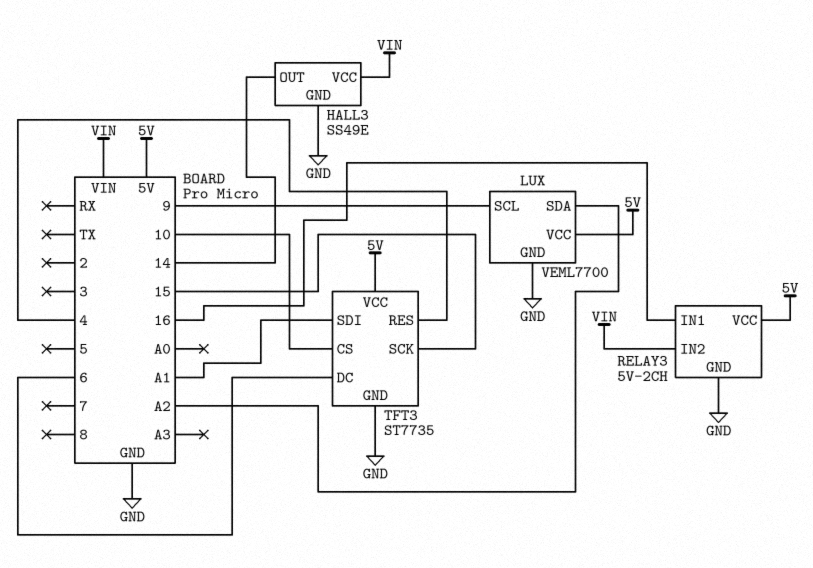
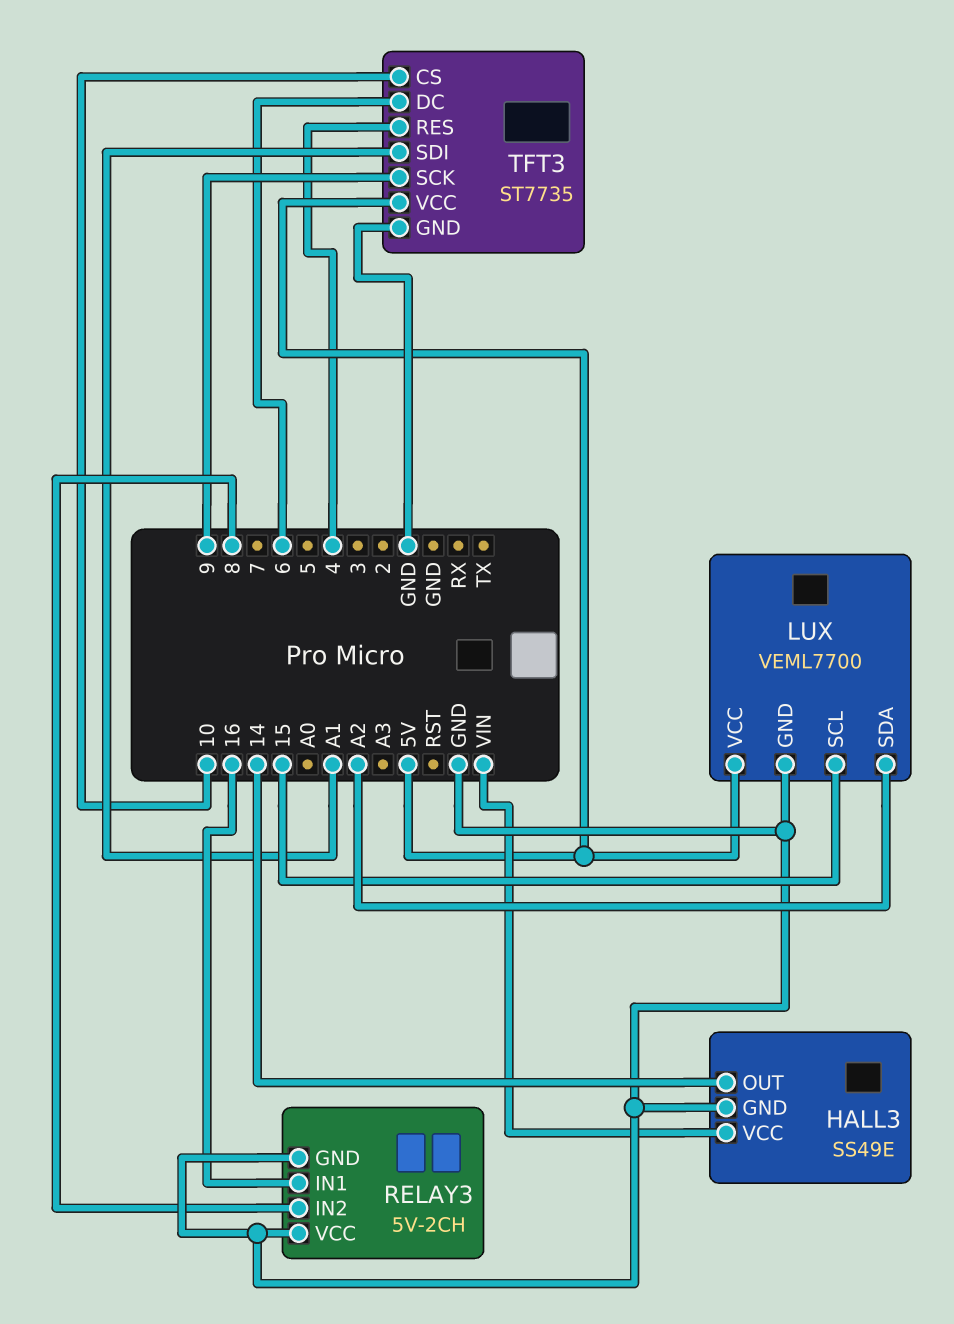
LUX pin SCL: 9 -> 15
RELAY3 pin IN2: VIN -> 8
RELAY3 pin VCC: 5V -> GND
TFT3 pin SCK: 15 -> 9

